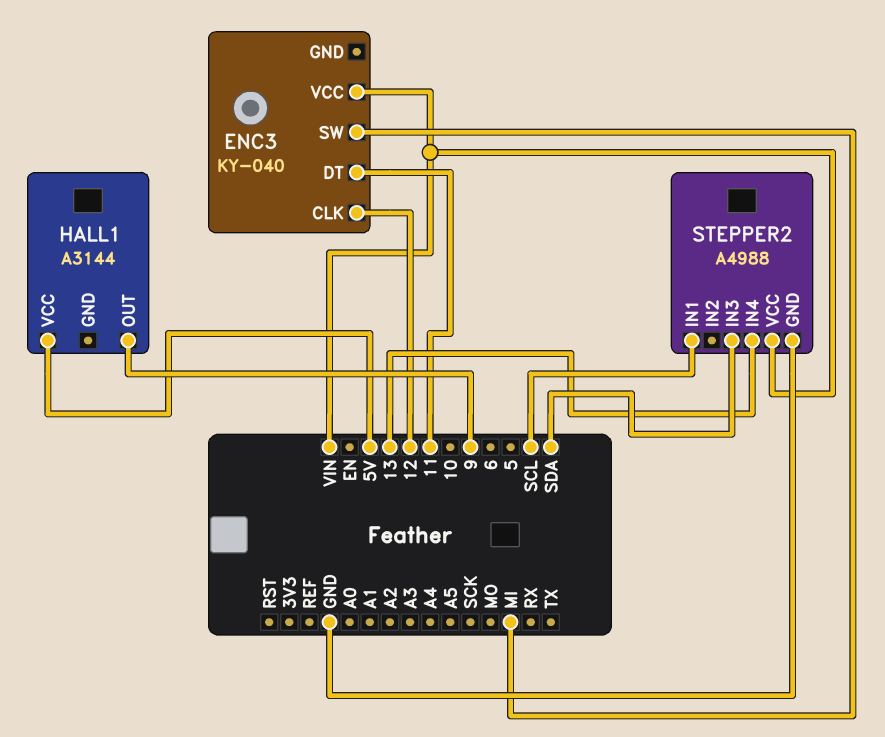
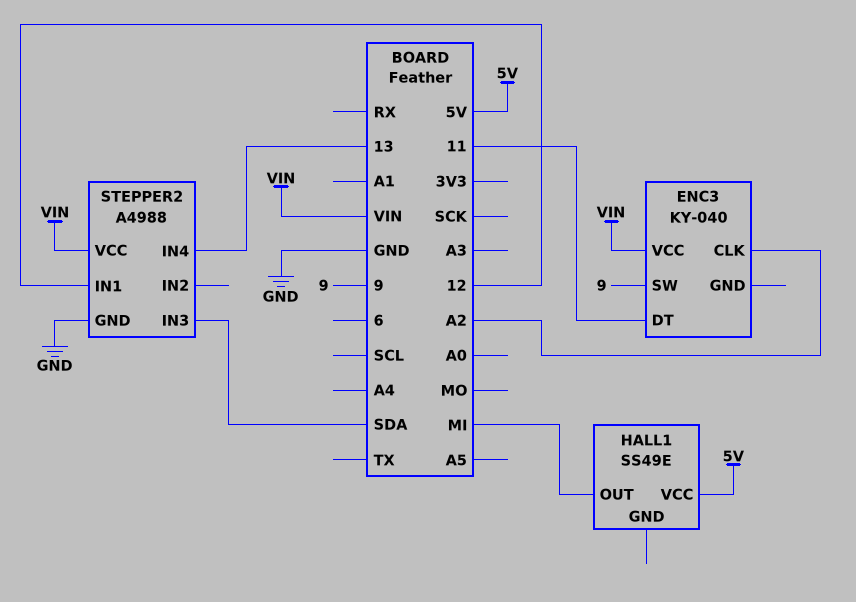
ENC3 pin CLK: 12 -> A2
ENC3 pin SW: MI -> 9
HALL1: A3144 -> SS49E
HALL1 pin OUT: 9 -> MI
STEPPER2 pin IN1: SCL -> 12

